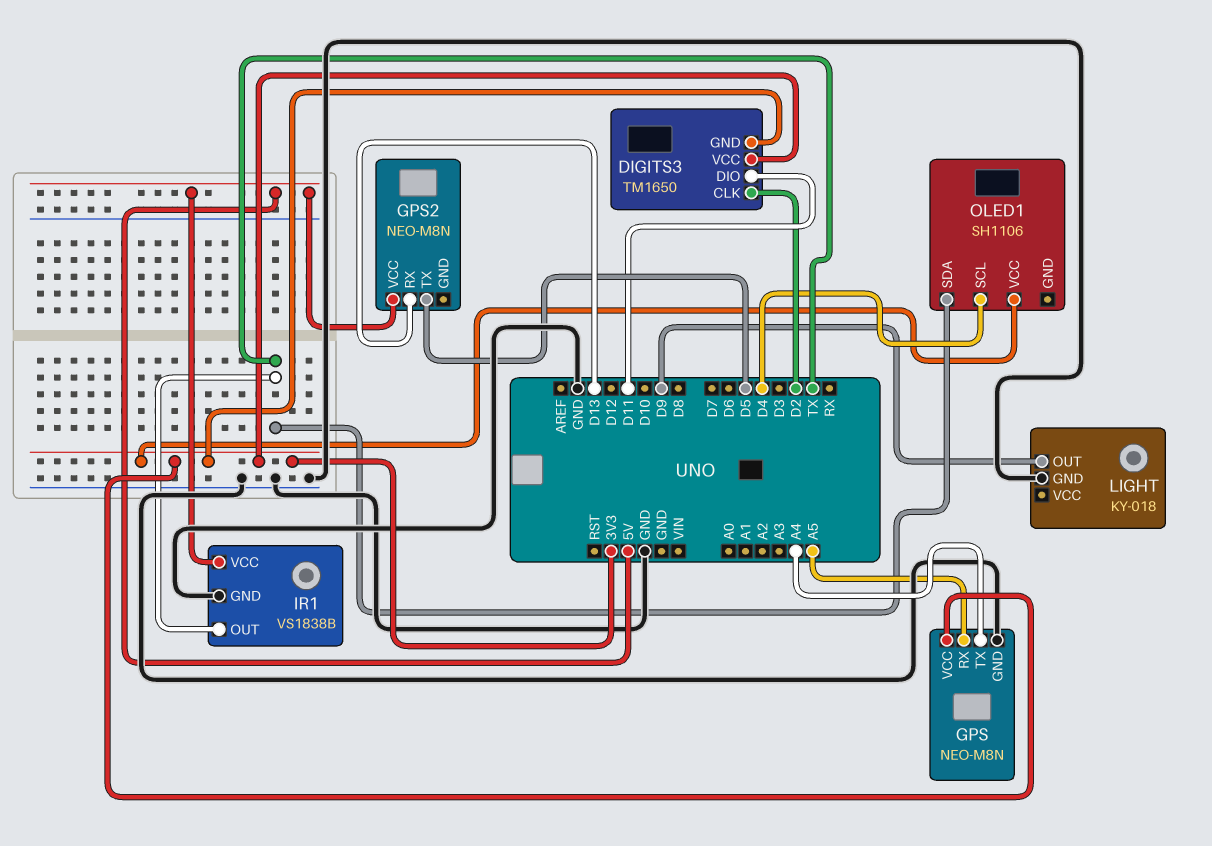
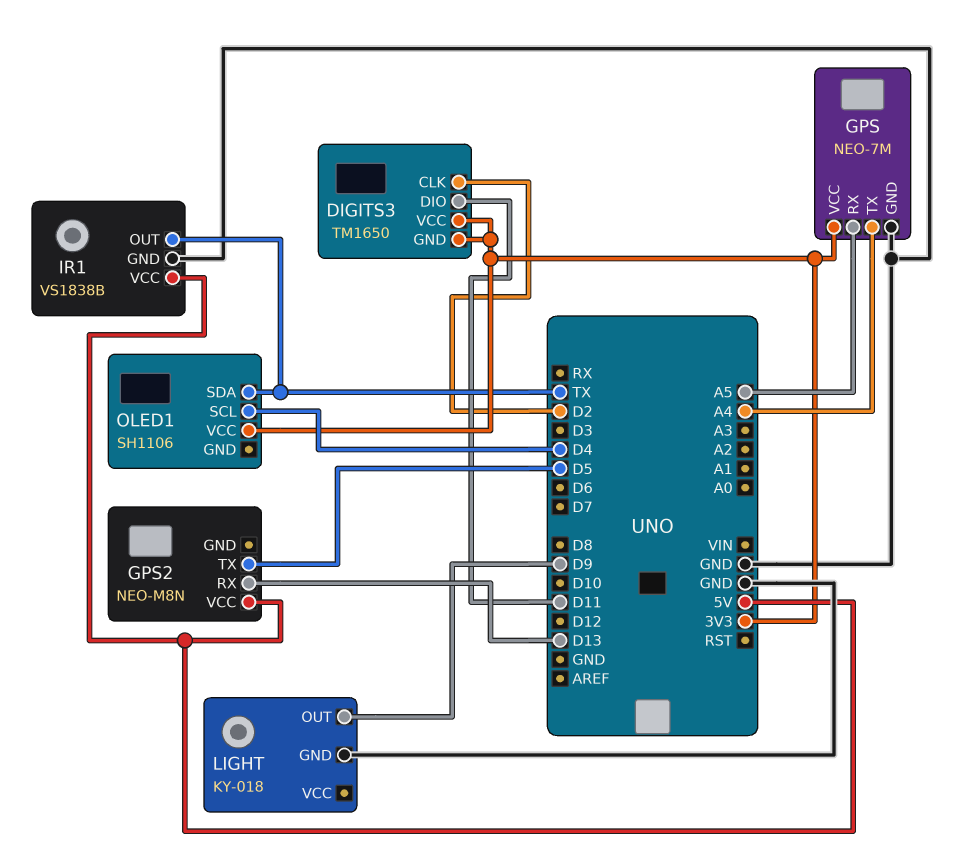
GPS: NEO-M8N -> NEO-7M

